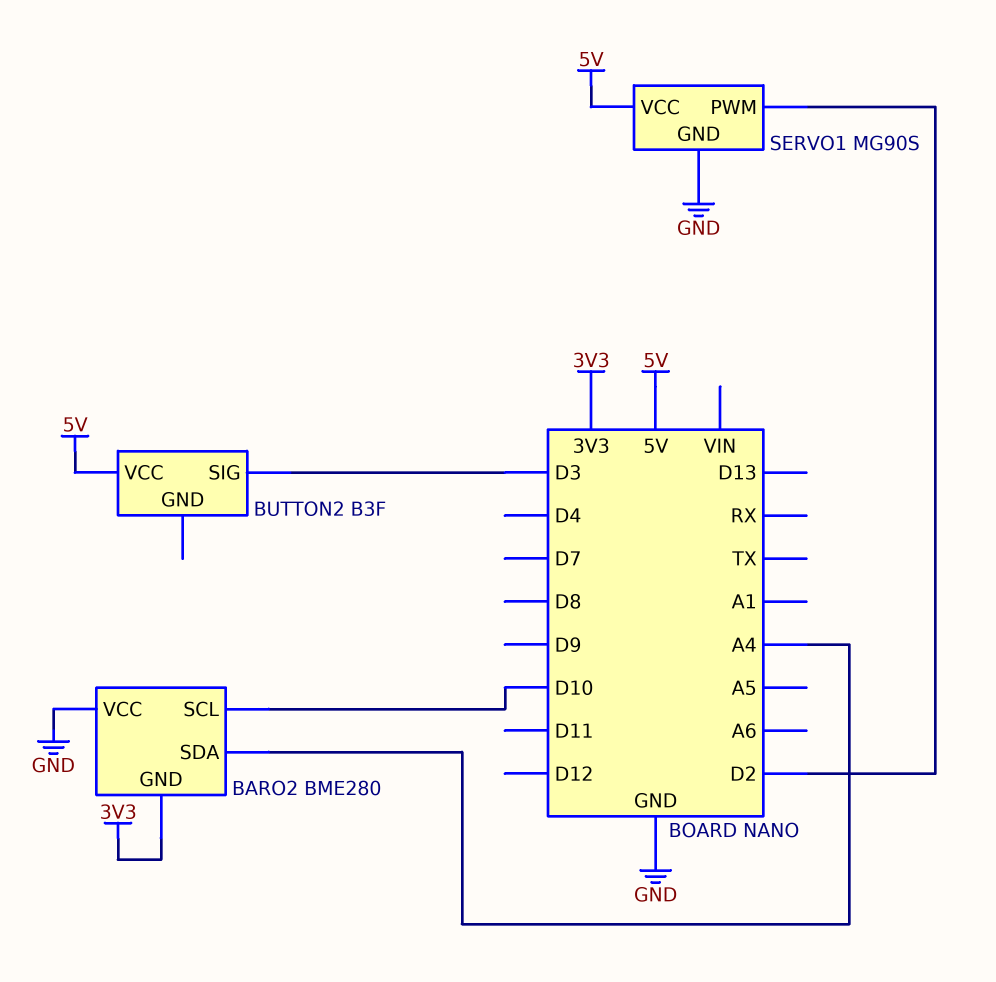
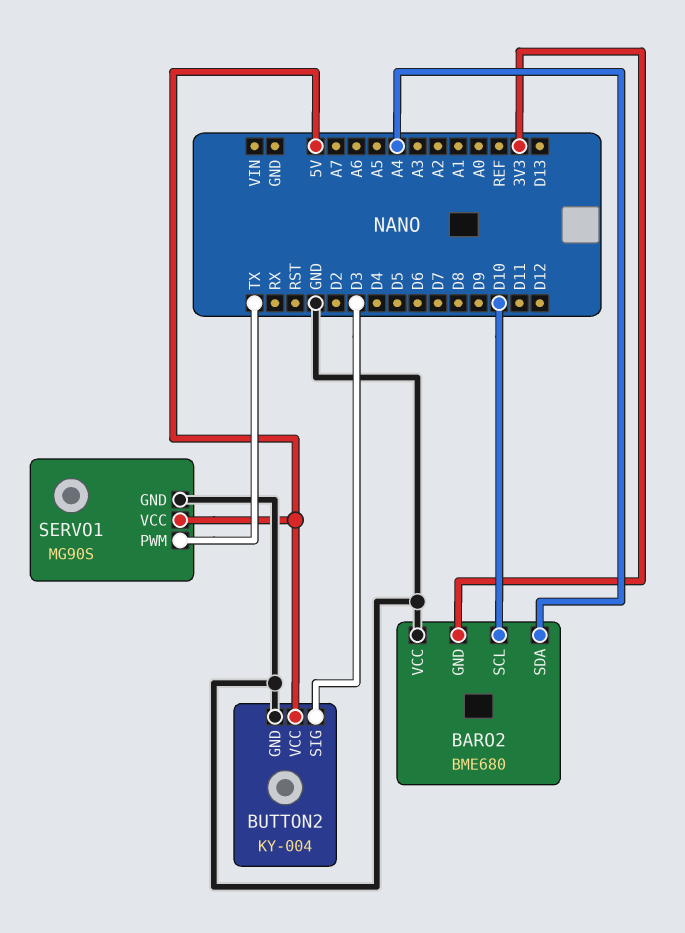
BARO2: BME280 -> BME680
BUTTON2: B3F -> KY-004
BUTTON2 pin GND: none -> GND
SERVO1 pin PWM: D2 -> TX

